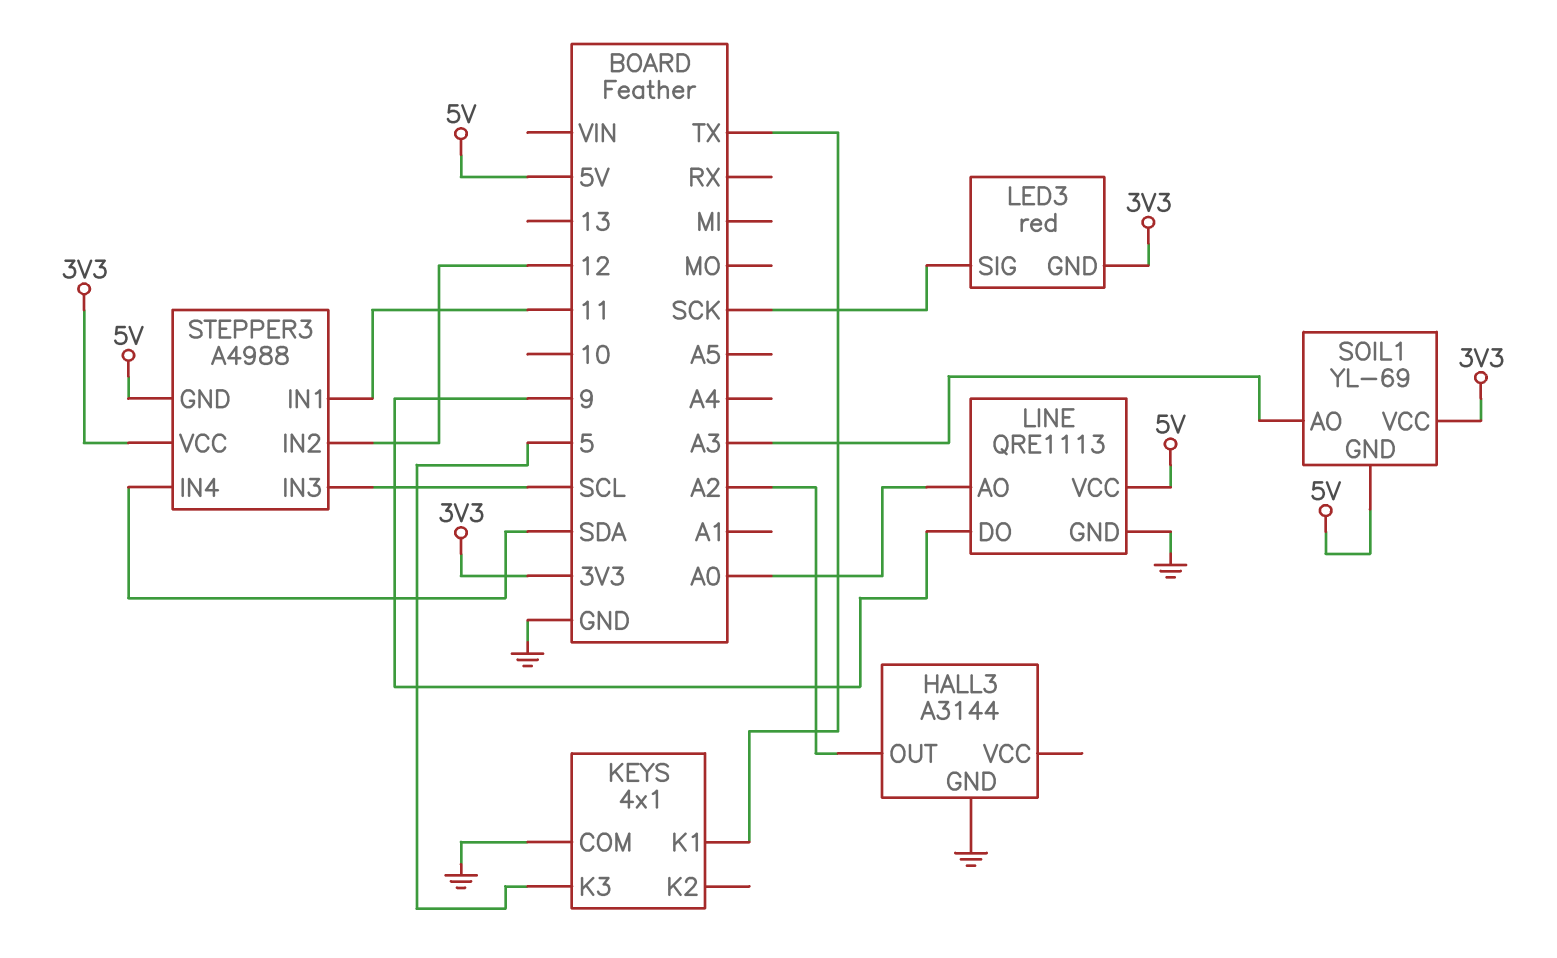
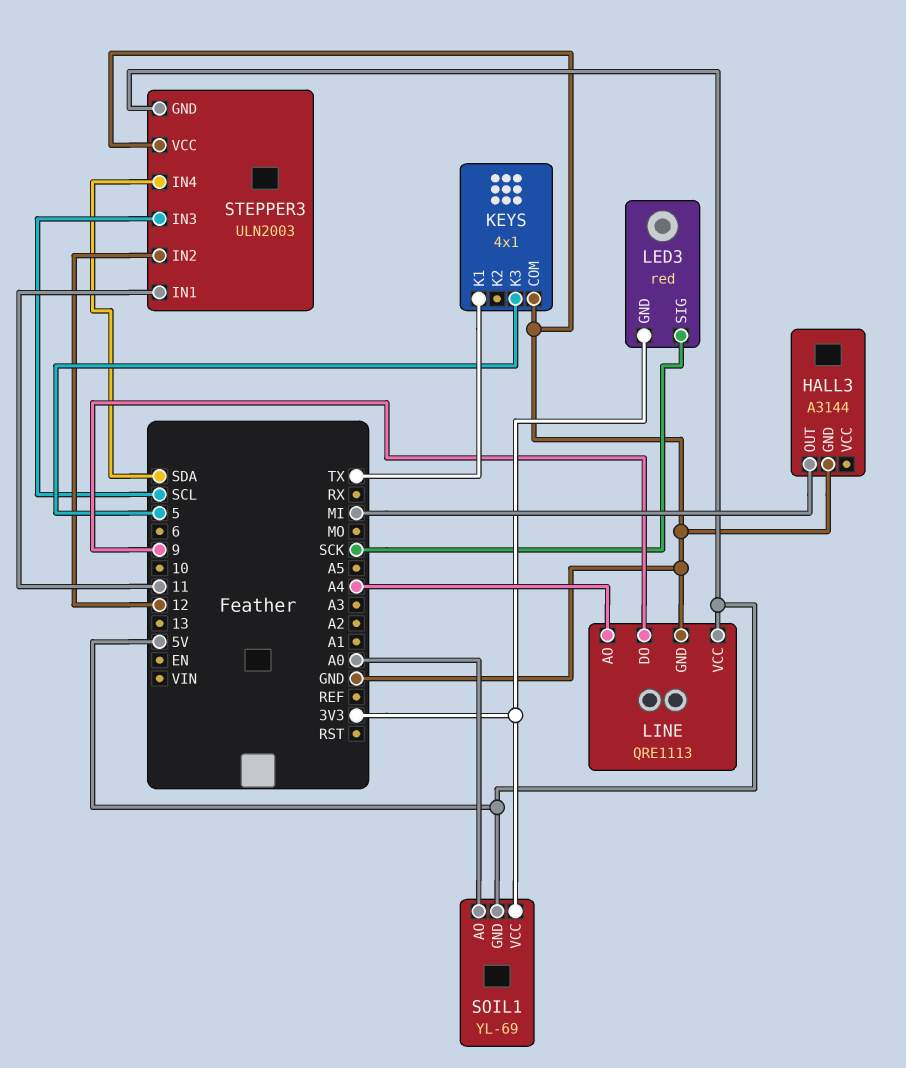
HALL3 pin OUT: A2 -> MI
LINE pin AO: A0 -> A4
SOIL1 pin AO: A3 -> A0
STEPPER3: A4988 -> ULN2003
STEPPER3 pin VCC: 3V3 -> GND

